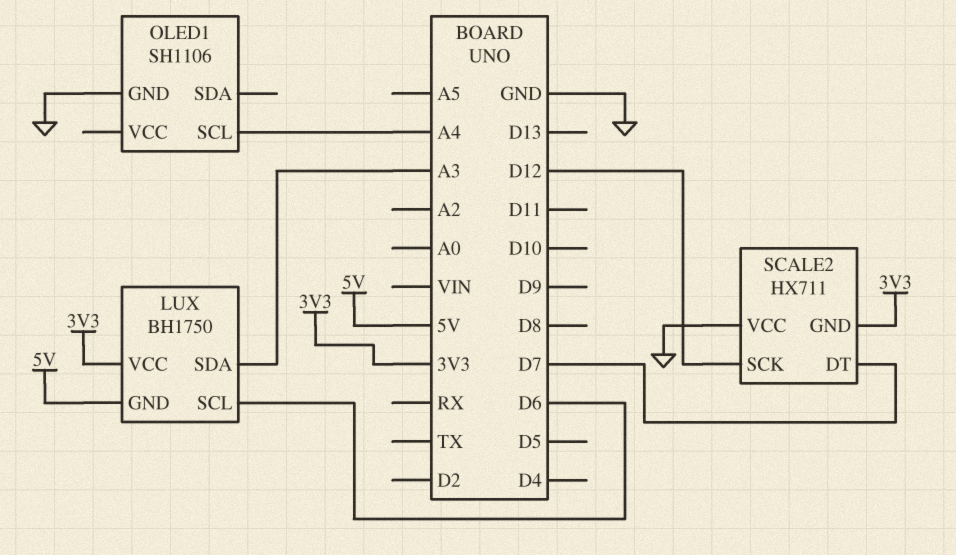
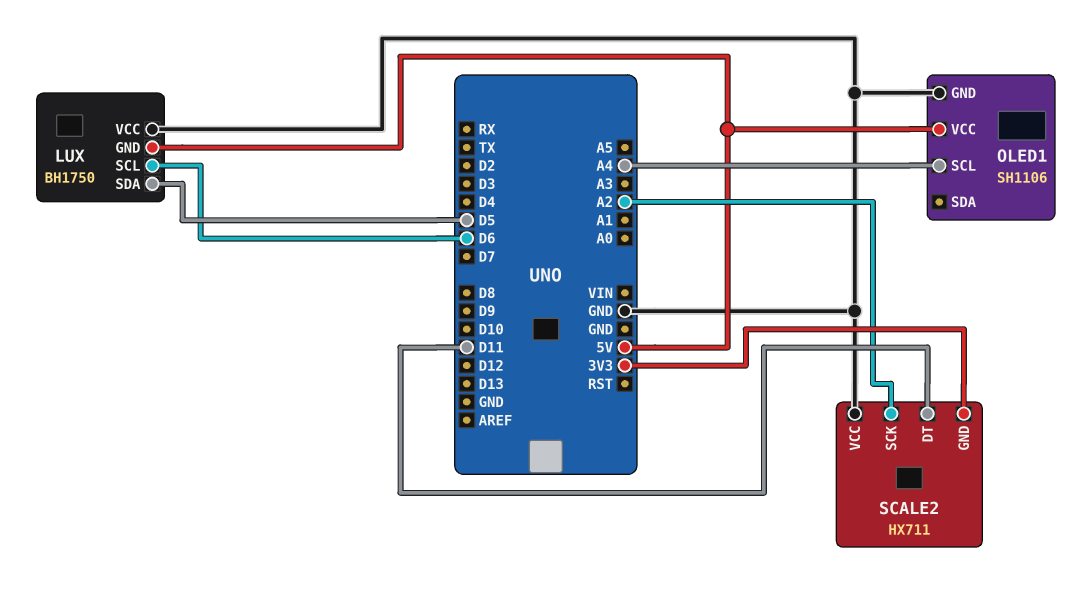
LUX pin SDA: A3 -> D5
LUX pin VCC: 3V3 -> GND
OLED1 pin VCC: none -> 5V
SCALE2 pin DT: D7 -> D11
SCALE2 pin SCK: D12 -> A2

